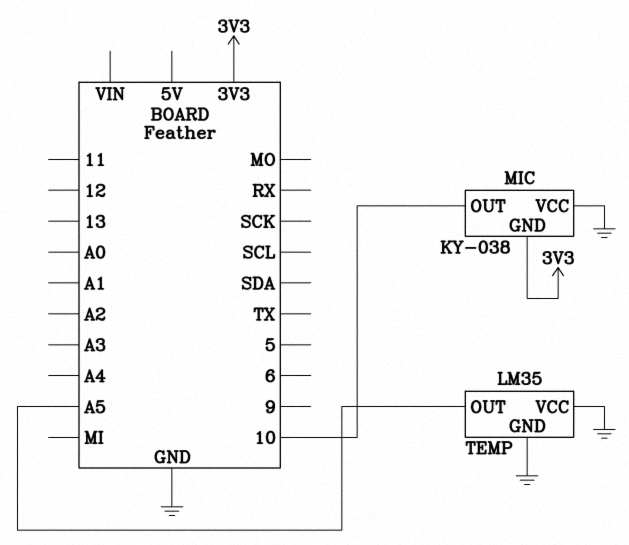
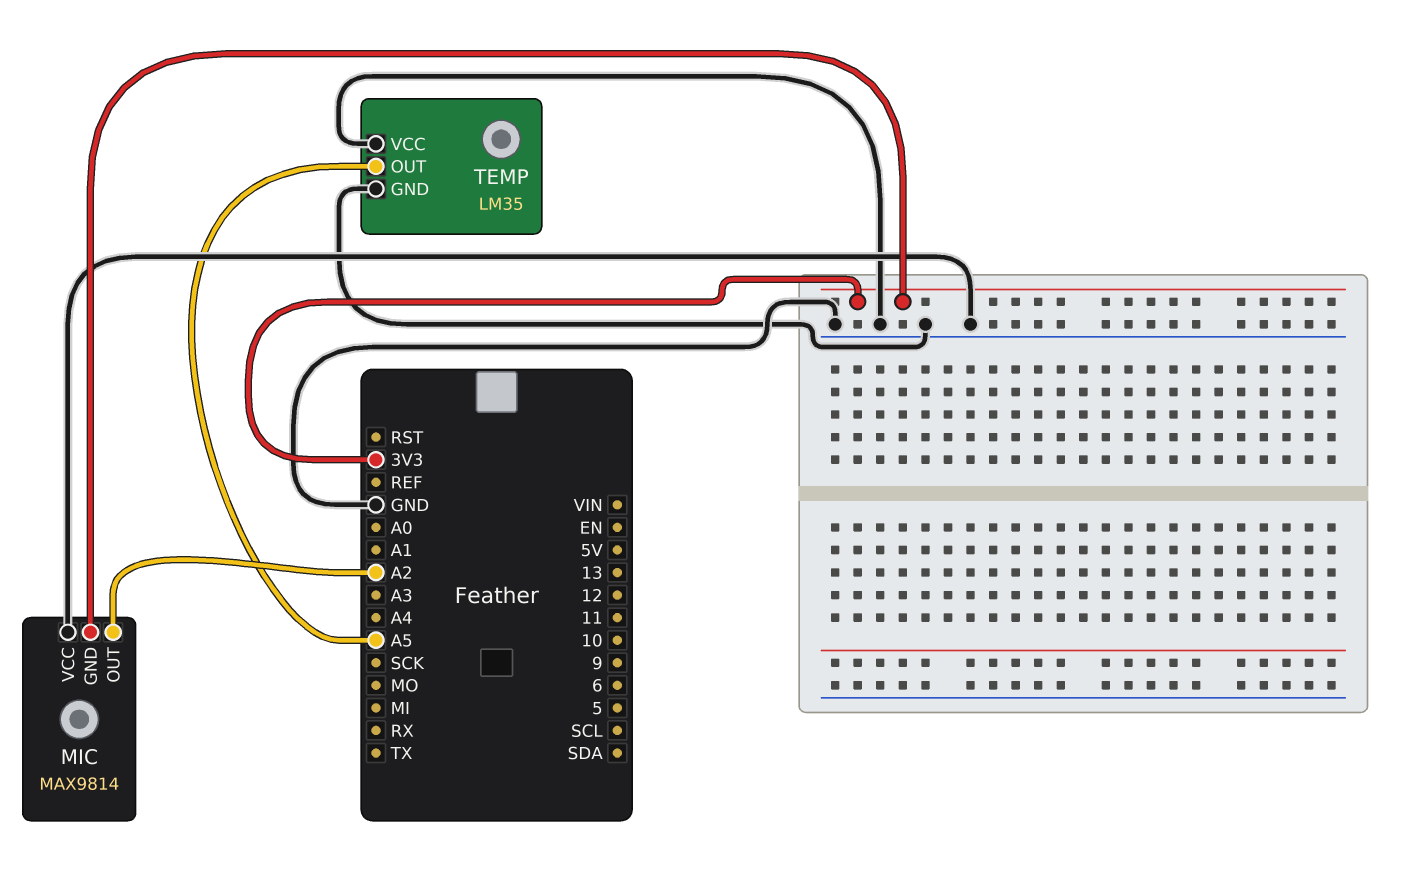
MIC: KY-038 -> MAX9814
MIC pin OUT: 10 -> A2

